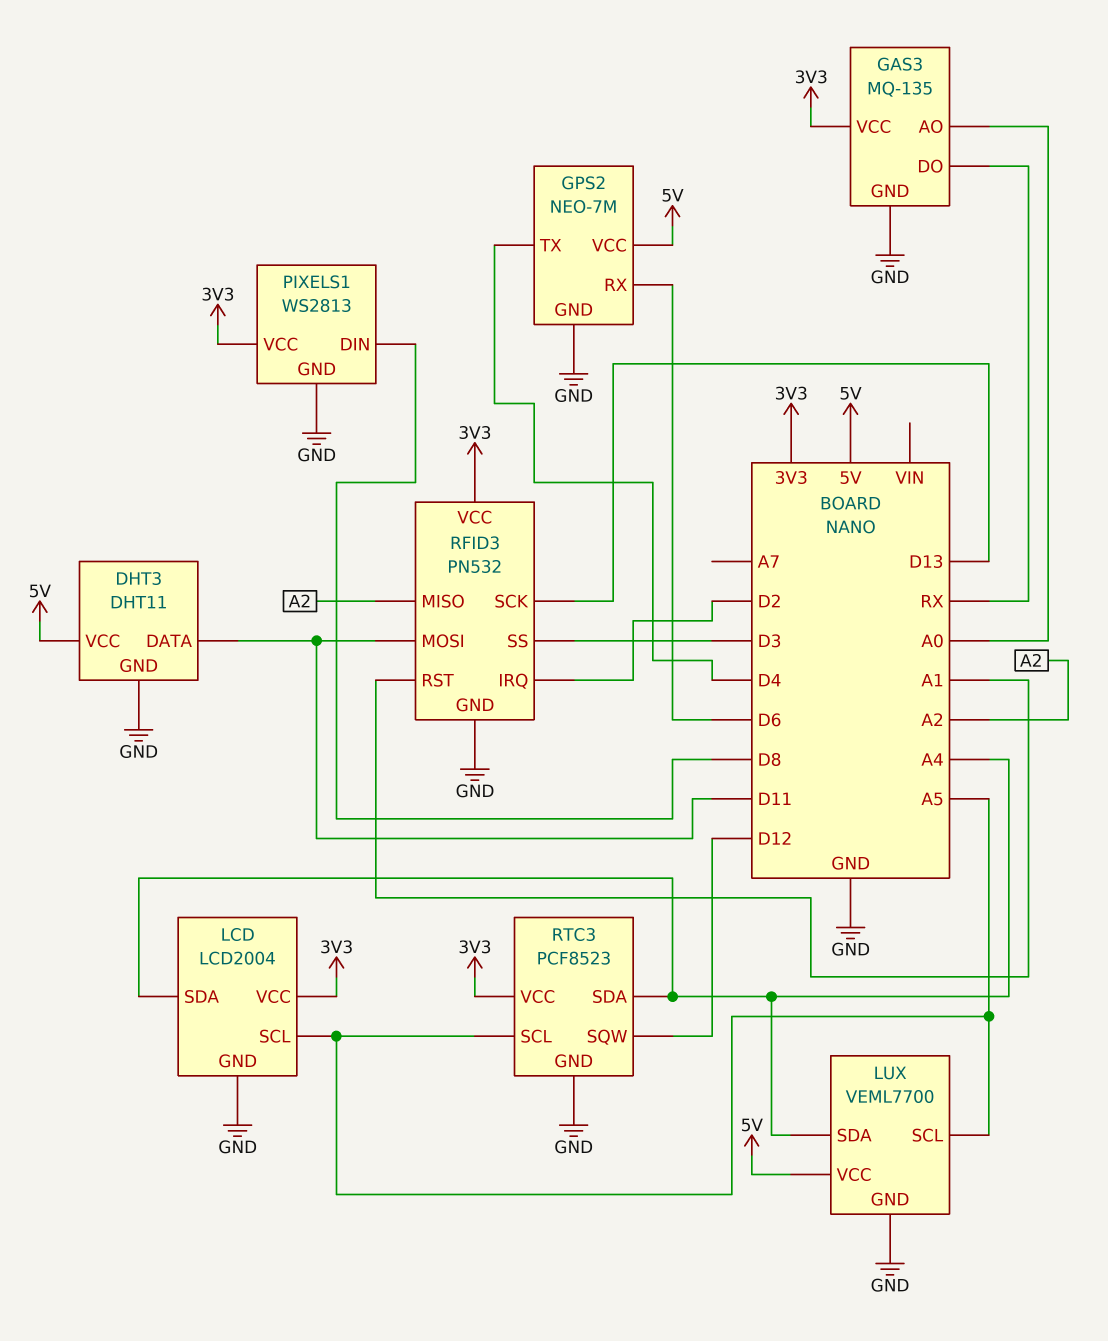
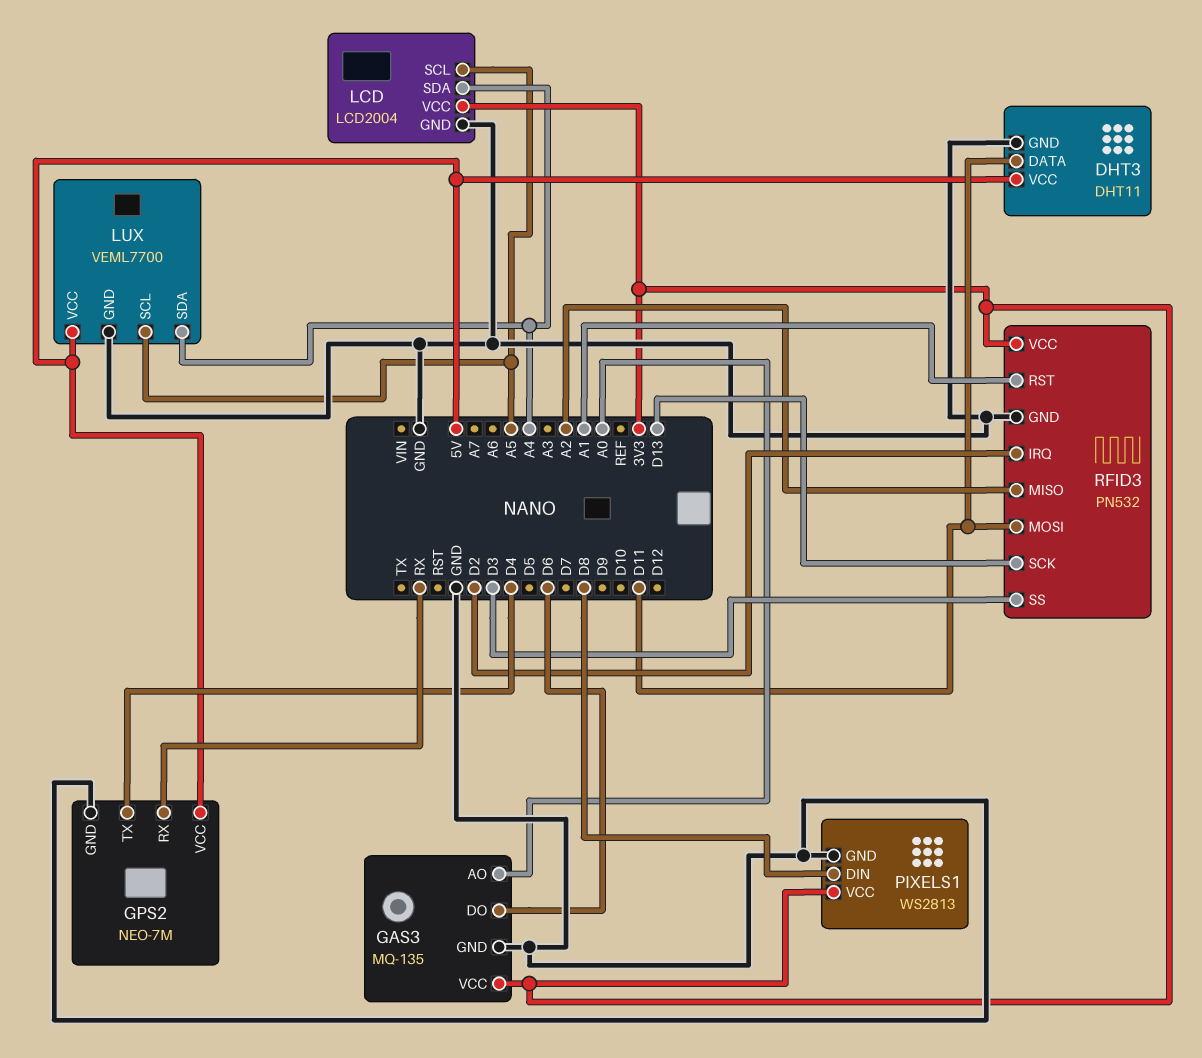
GAS3 pin DO: RX -> D6
GPS2 pin RX: D6 -> RX
RTC3: PCF8523 -> none
RTC3 pin GND: GND -> none
RTC3 pin SCL: A5 -> none
RTC3 pin SDA: A4 -> none
RTC3 pin SQW: D12 -> none
RTC3 pin VCC: 3V3 -> none

